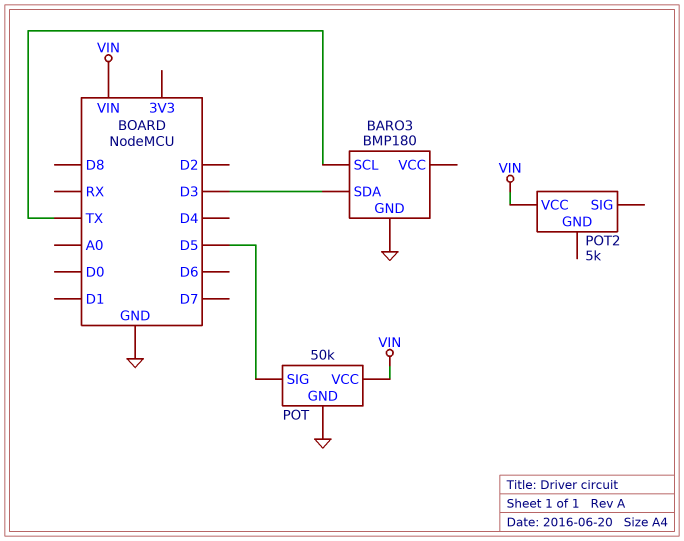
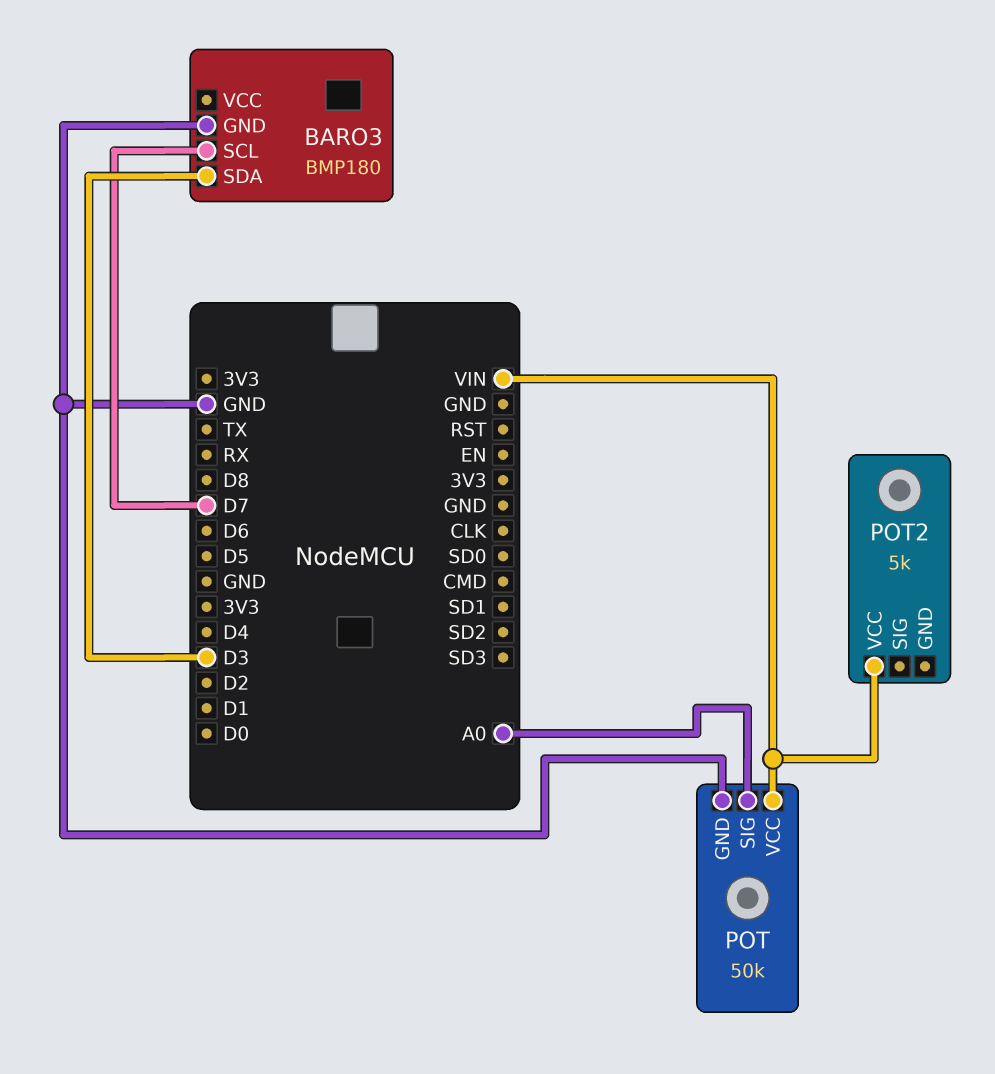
BARO3 pin SCL: TX -> D7
POT pin SIG: D5 -> A0

